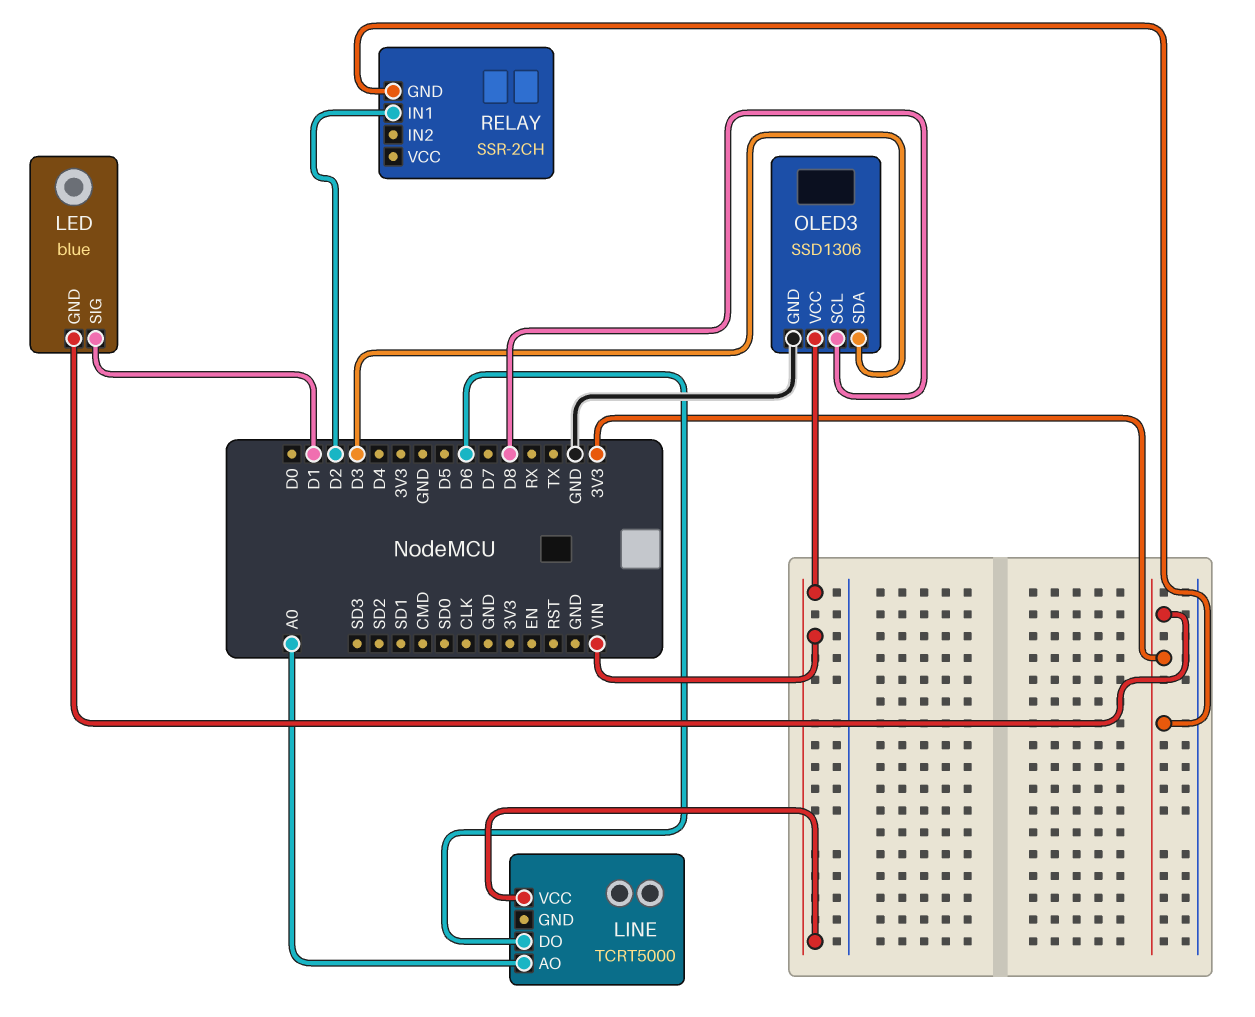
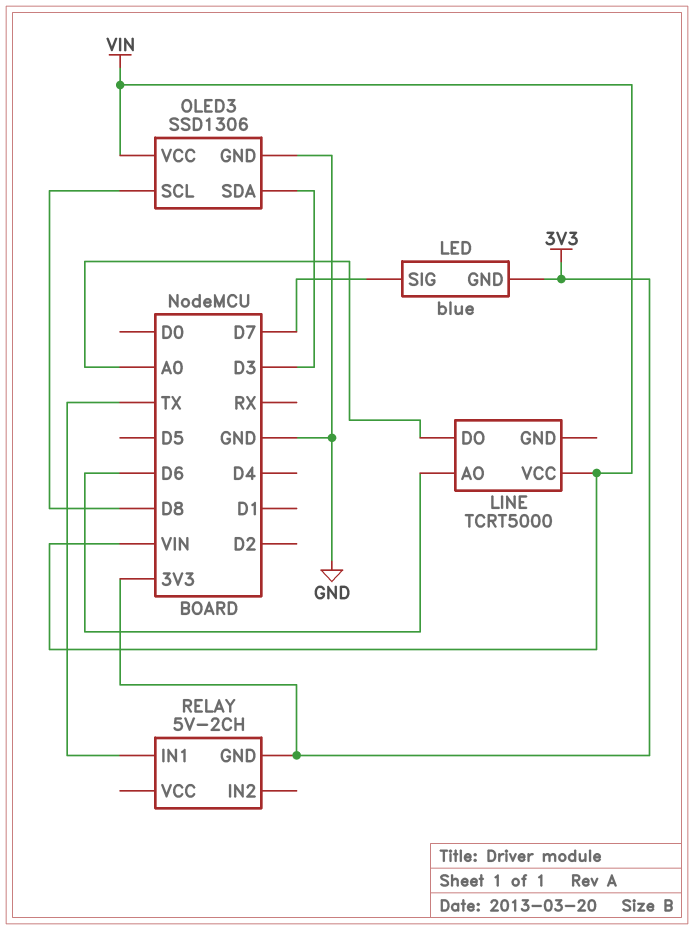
LED pin SIG: D1 -> D7
LINE pin AO: A0 -> D6
LINE pin DO: D6 -> A0
RELAY: SSR-2CH -> 5V-2CH
RELAY pin IN1: D2 -> TX

